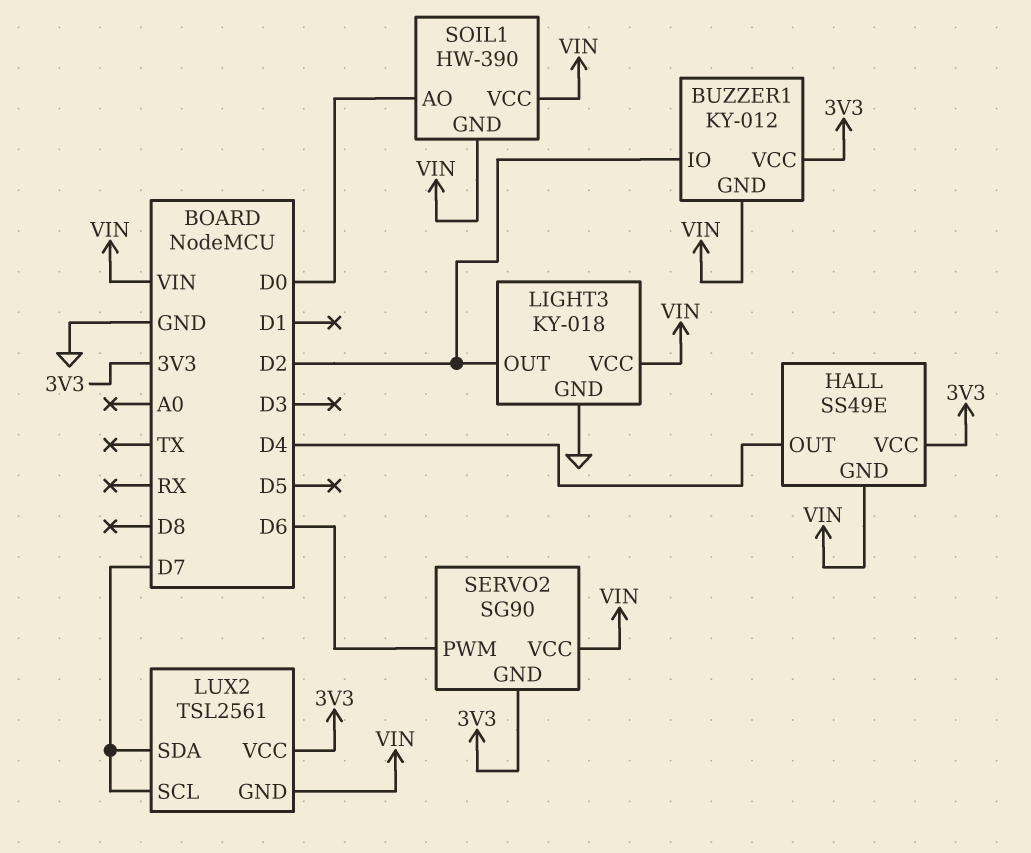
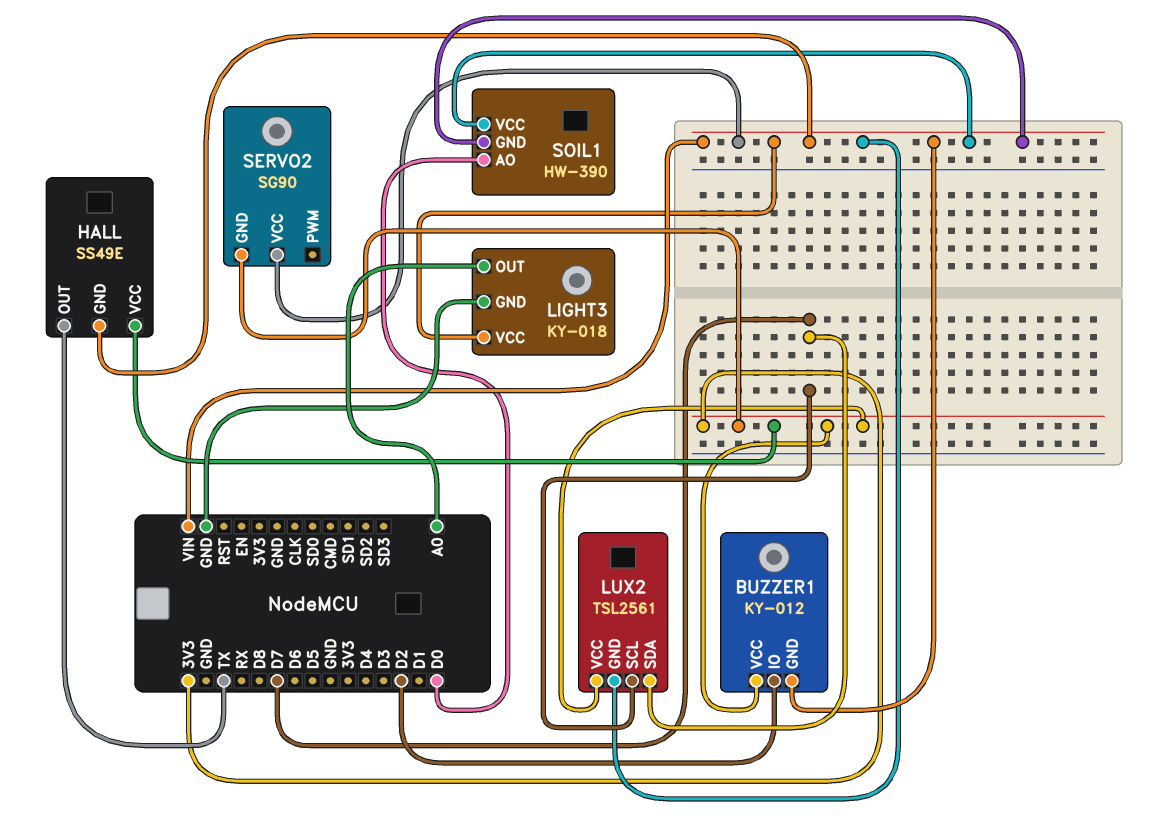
HALL pin OUT: D4 -> TX
LIGHT3 pin OUT: D2 -> A0
SERVO2 pin PWM: D6 -> none

